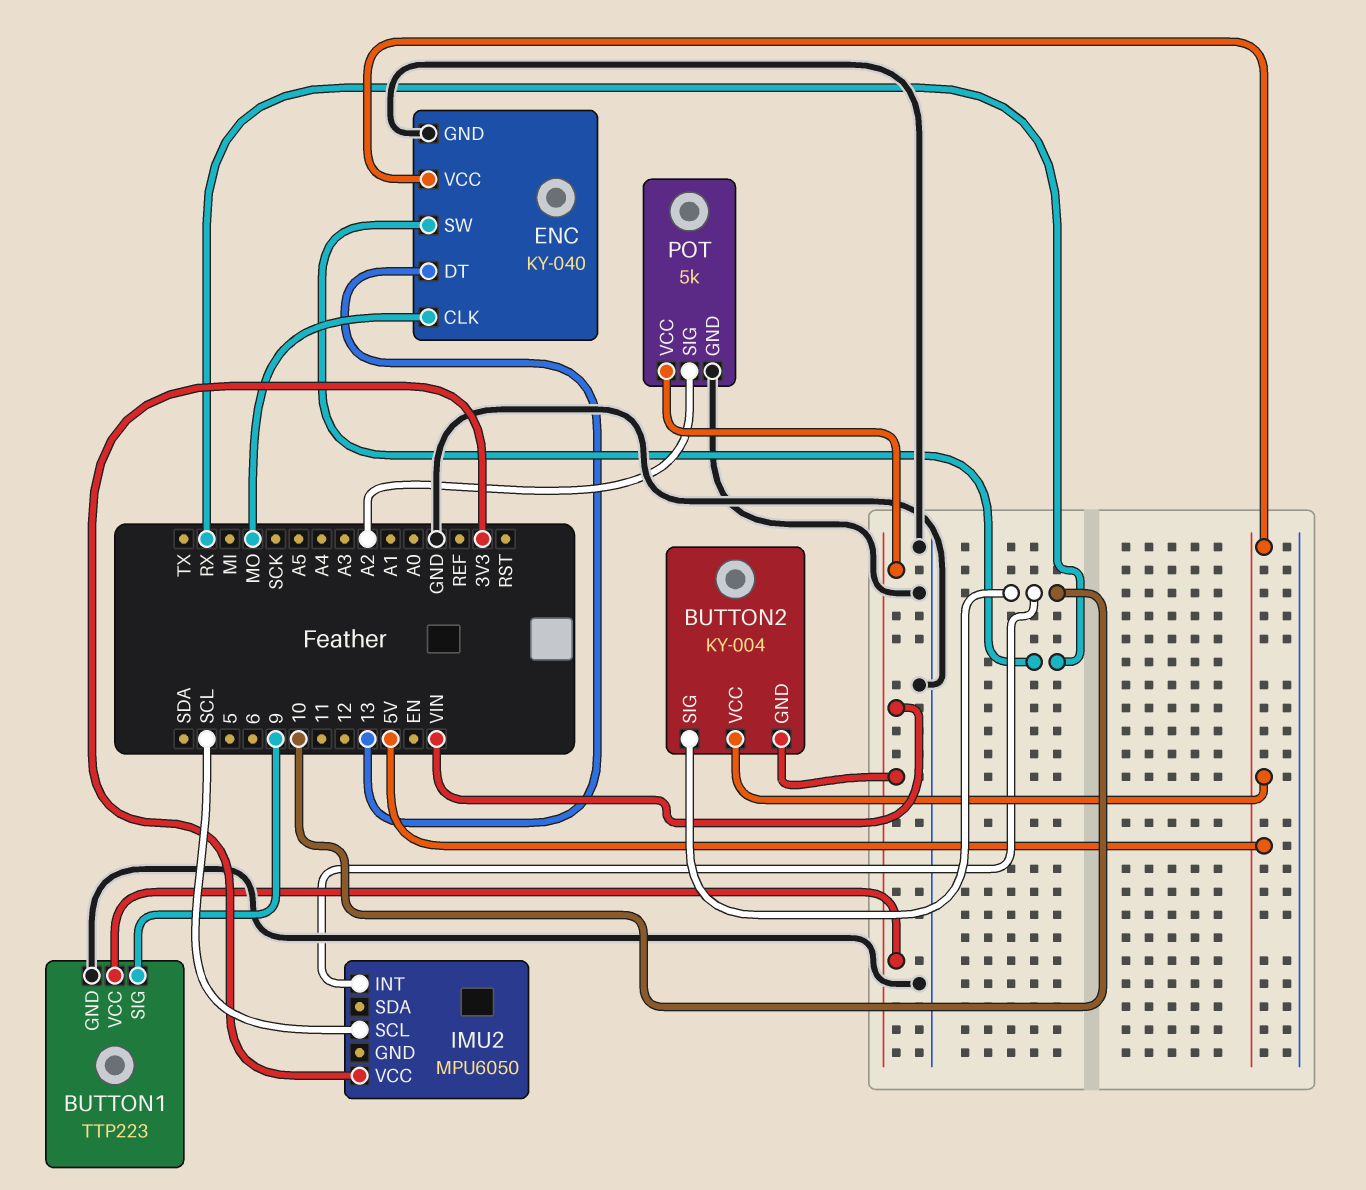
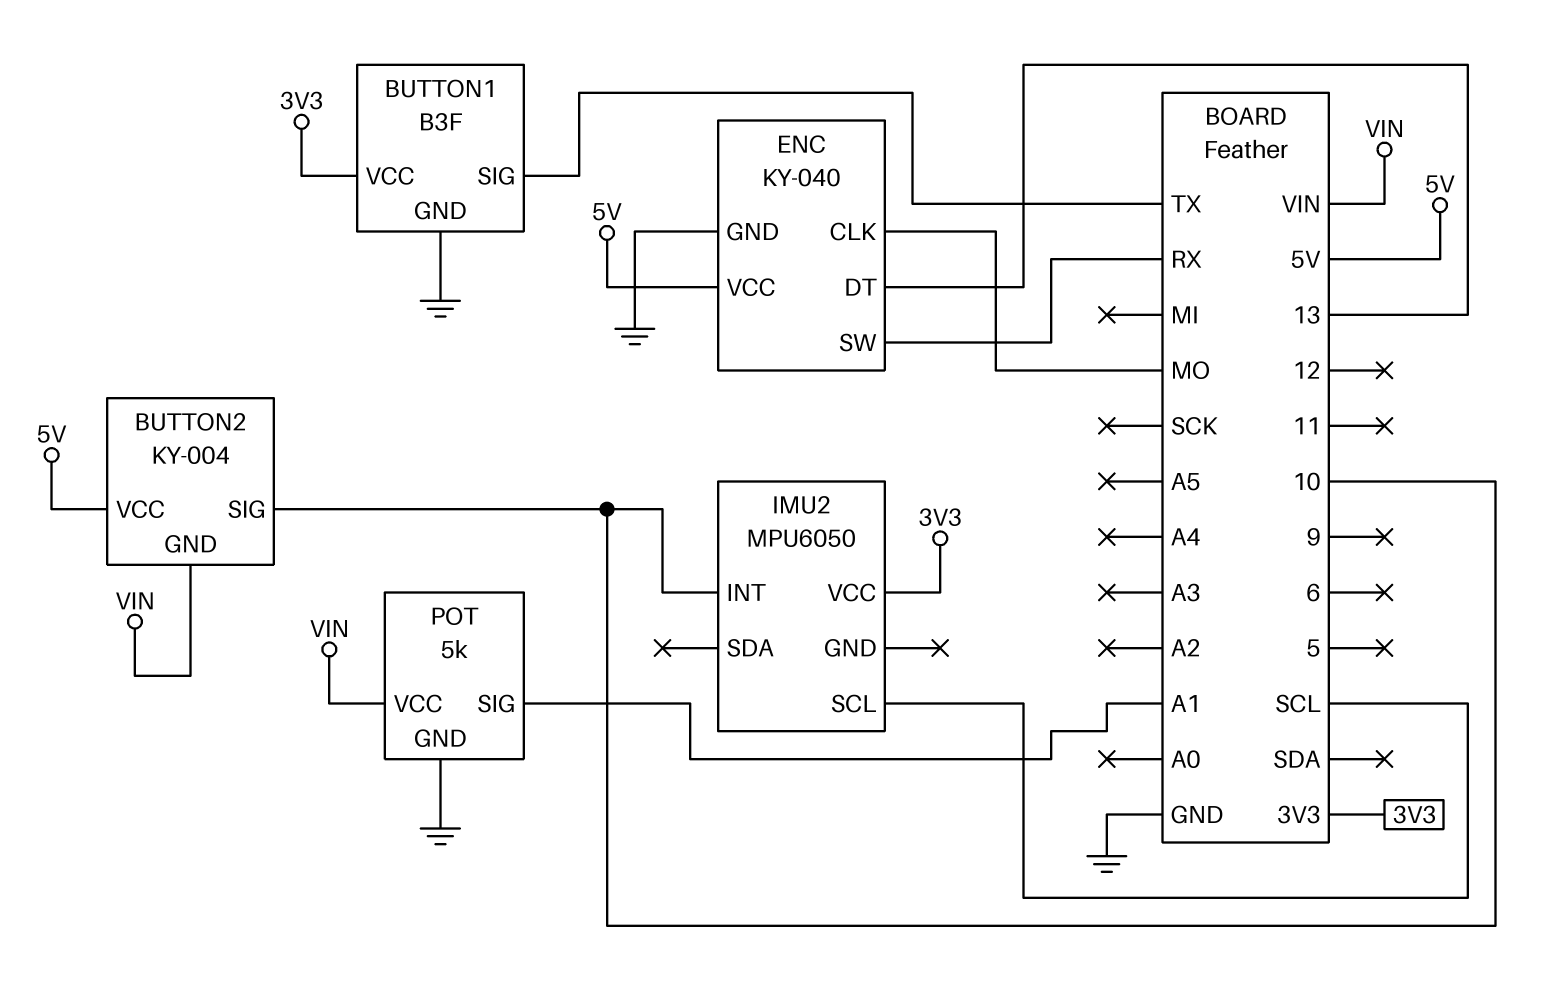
BUTTON1: TTP223 -> B3F
BUTTON1 pin SIG: 9 -> TX
BUTTON1 pin VCC: VIN -> 3V3
POT pin SIG: A2 -> A1

